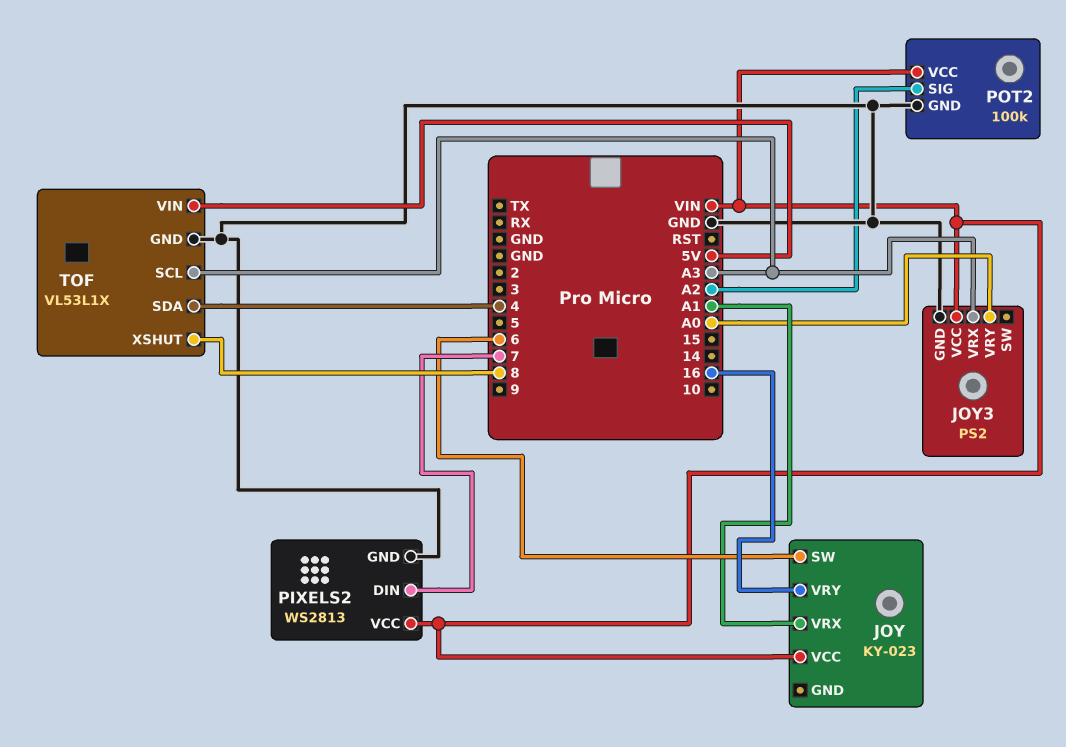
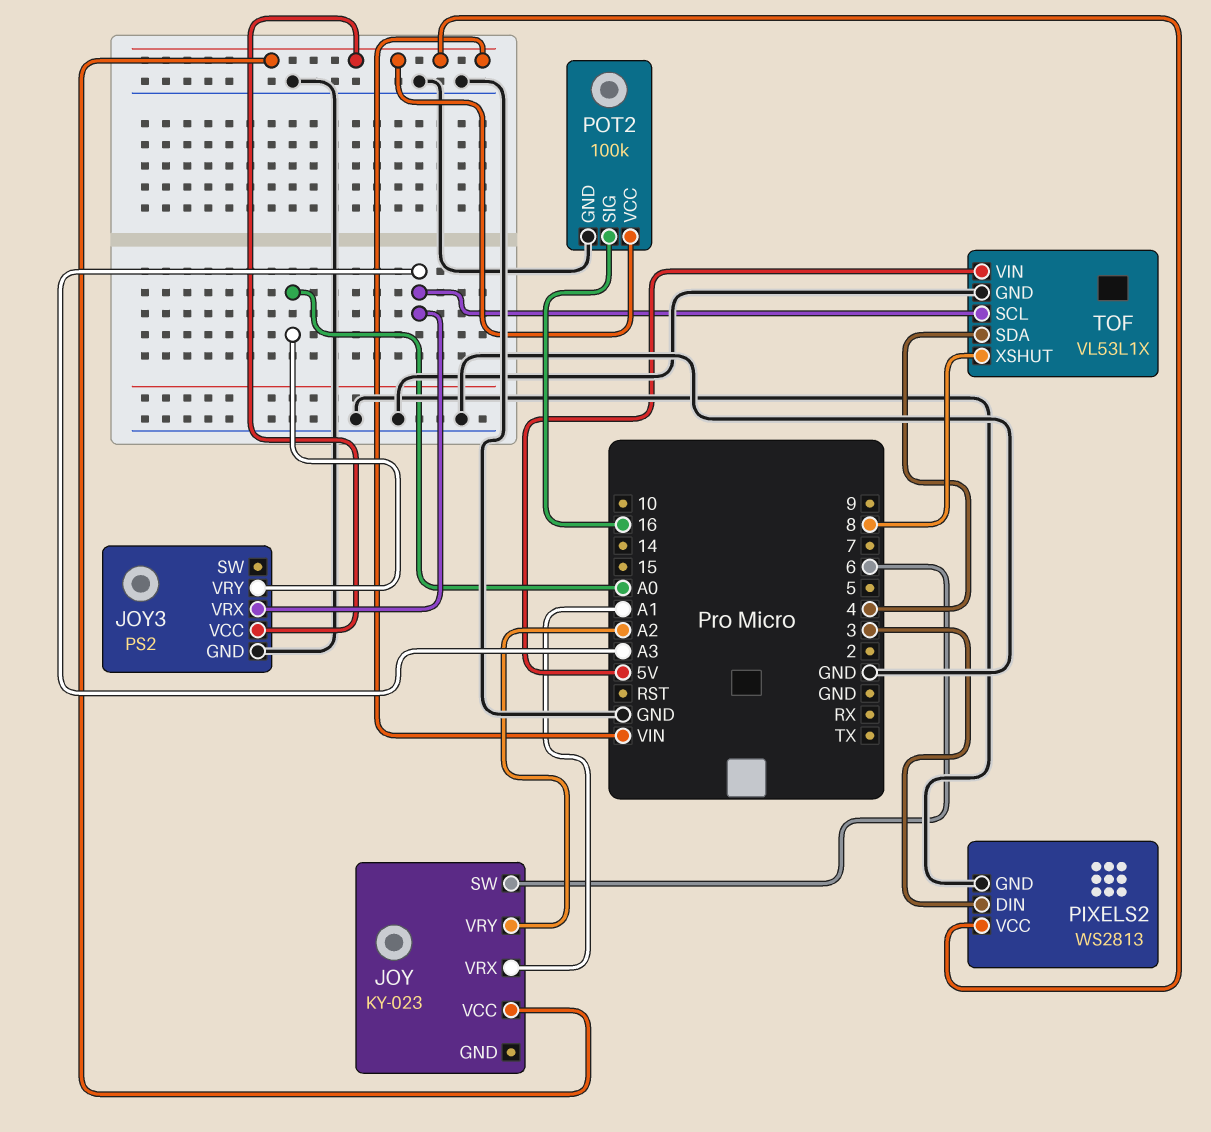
JOY pin VRY: 16 -> A2
PIXELS2 pin DIN: 7 -> 3
POT2 pin SIG: A2 -> 16

